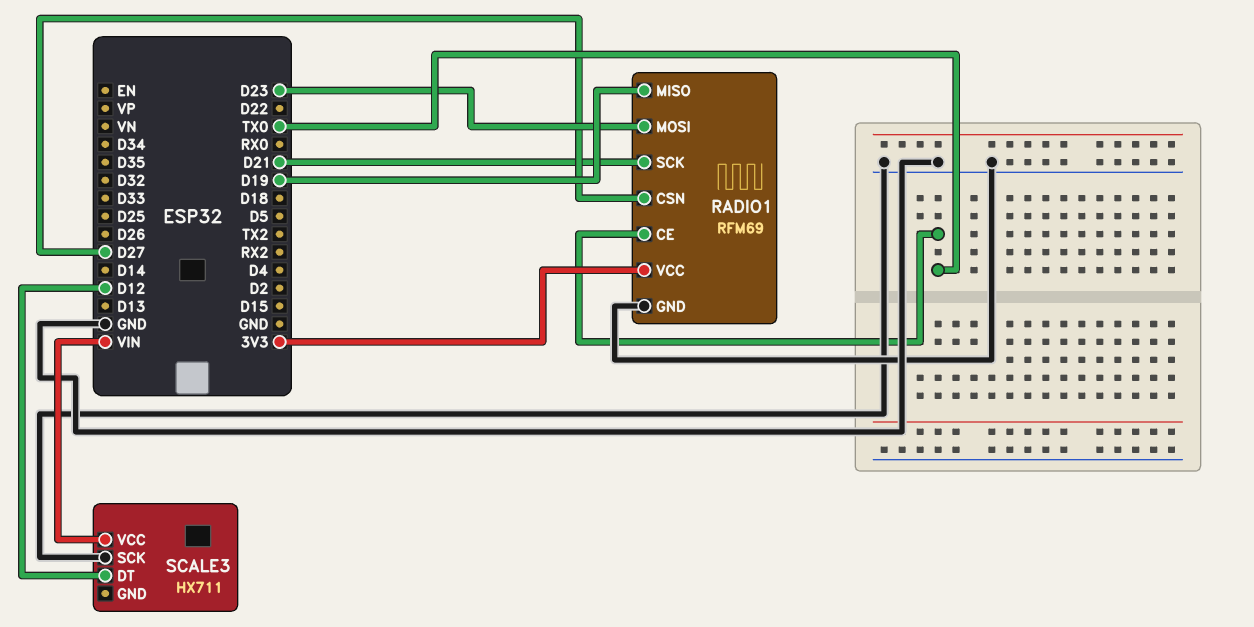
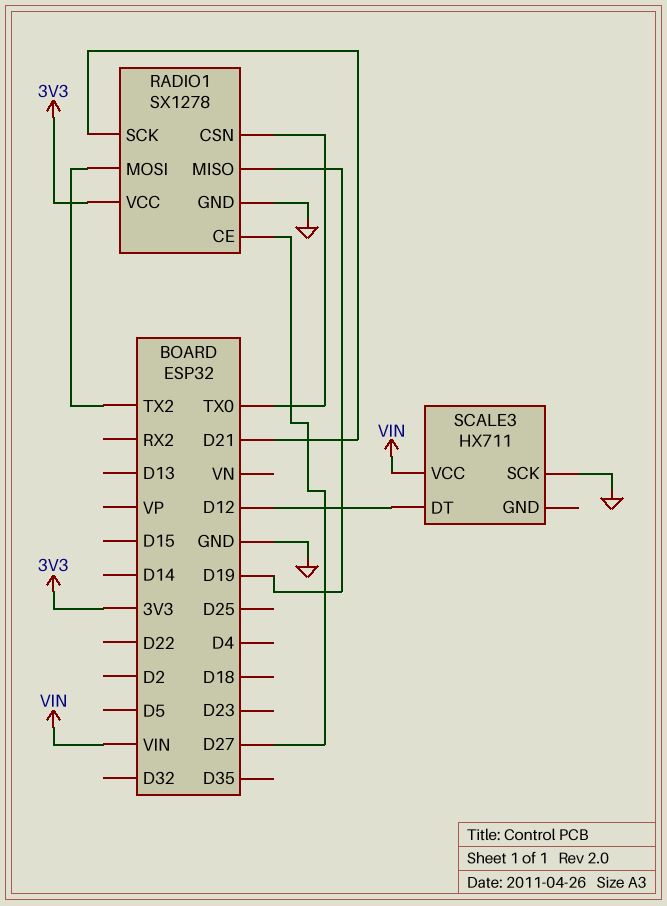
RADIO1: RFM69 -> SX1278
RADIO1 pin CE: TX0 -> D27
RADIO1 pin CSN: D27 -> TX0
RADIO1 pin MOSI: D23 -> TX2

